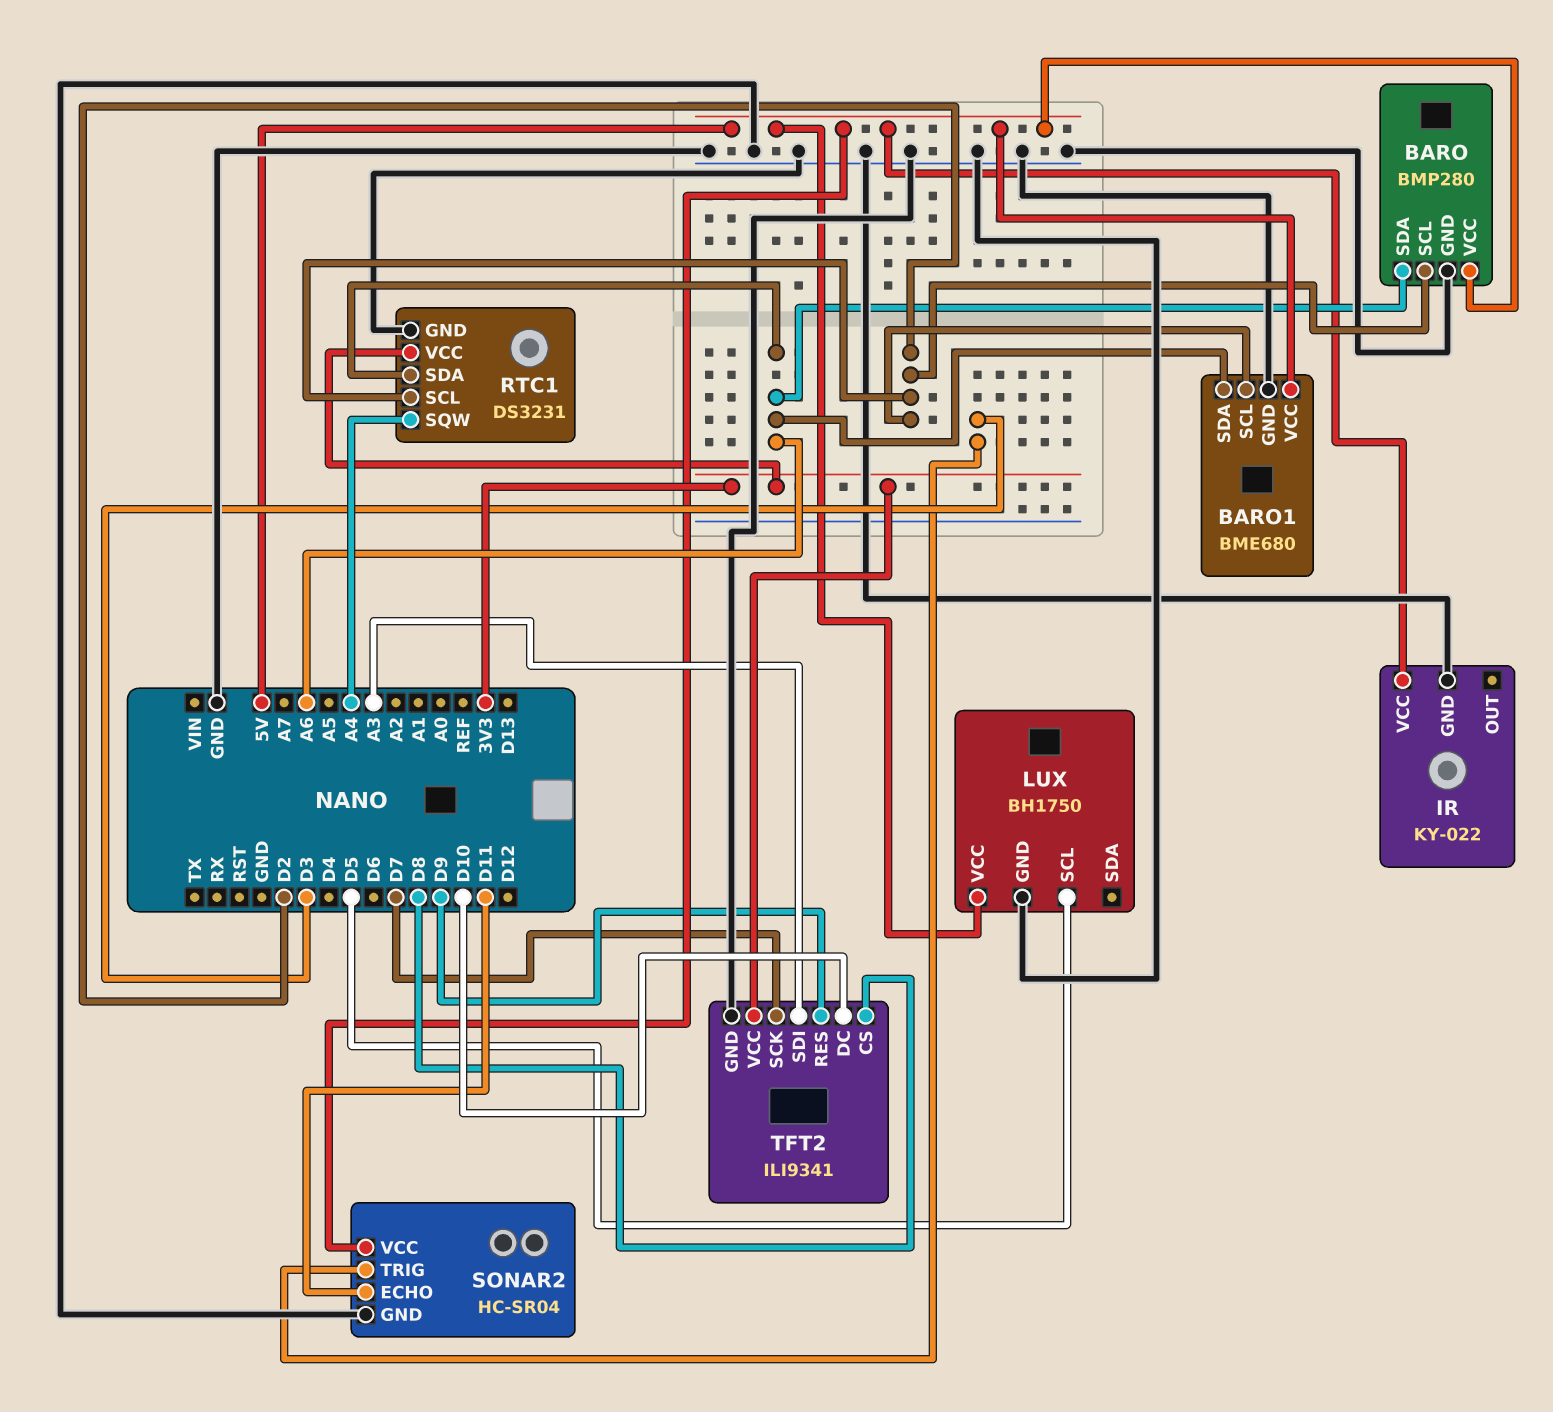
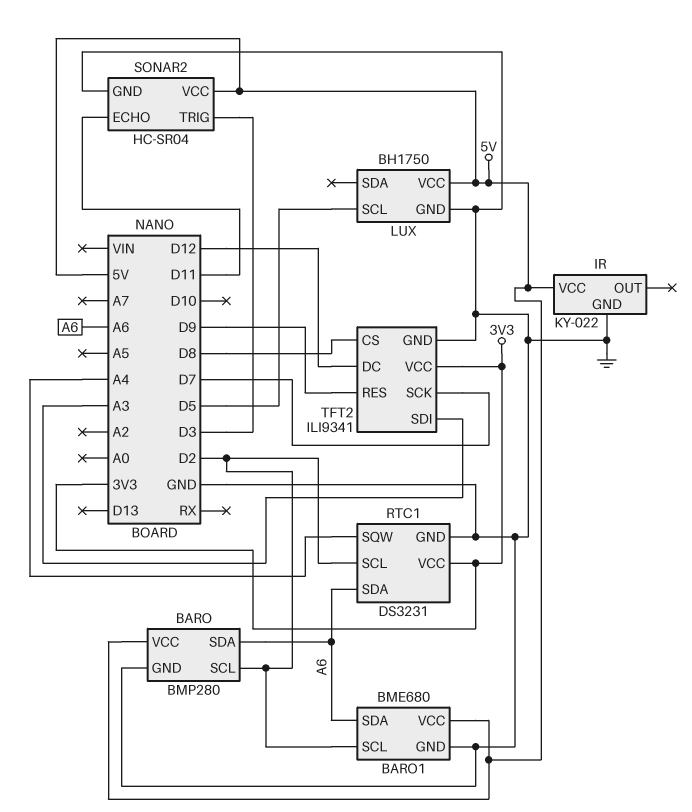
TFT2 pin DC: D10 -> D12

